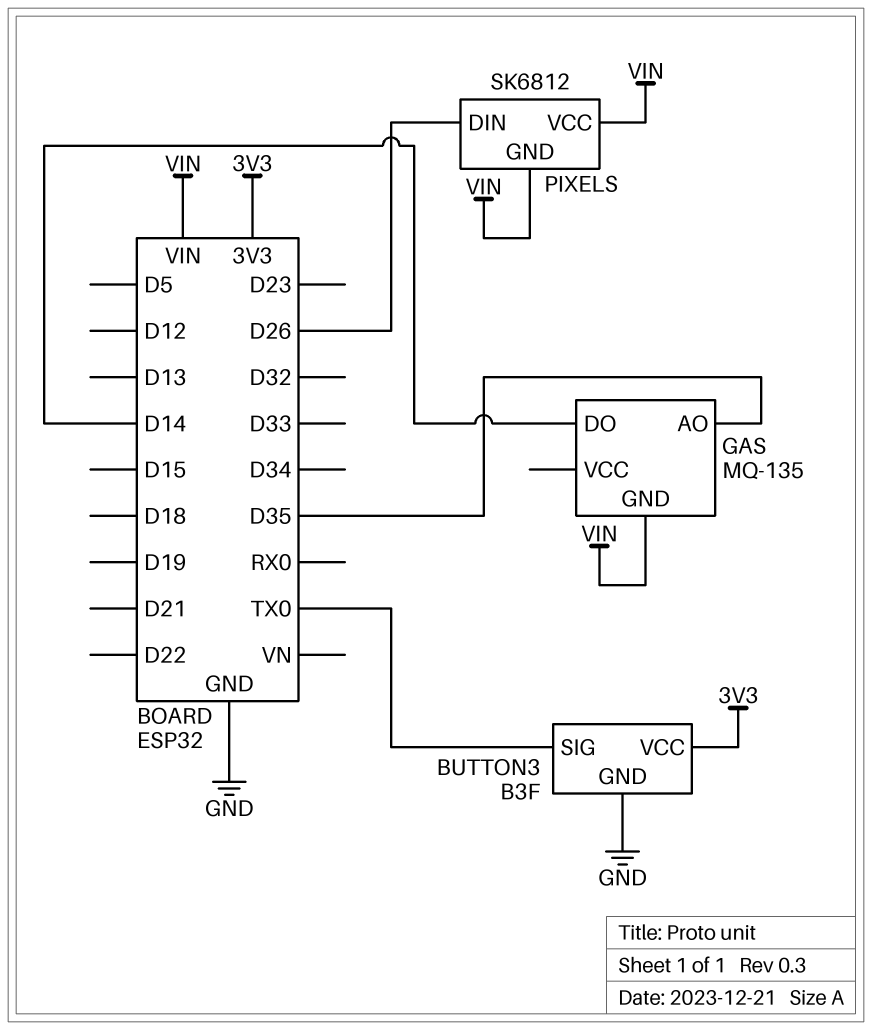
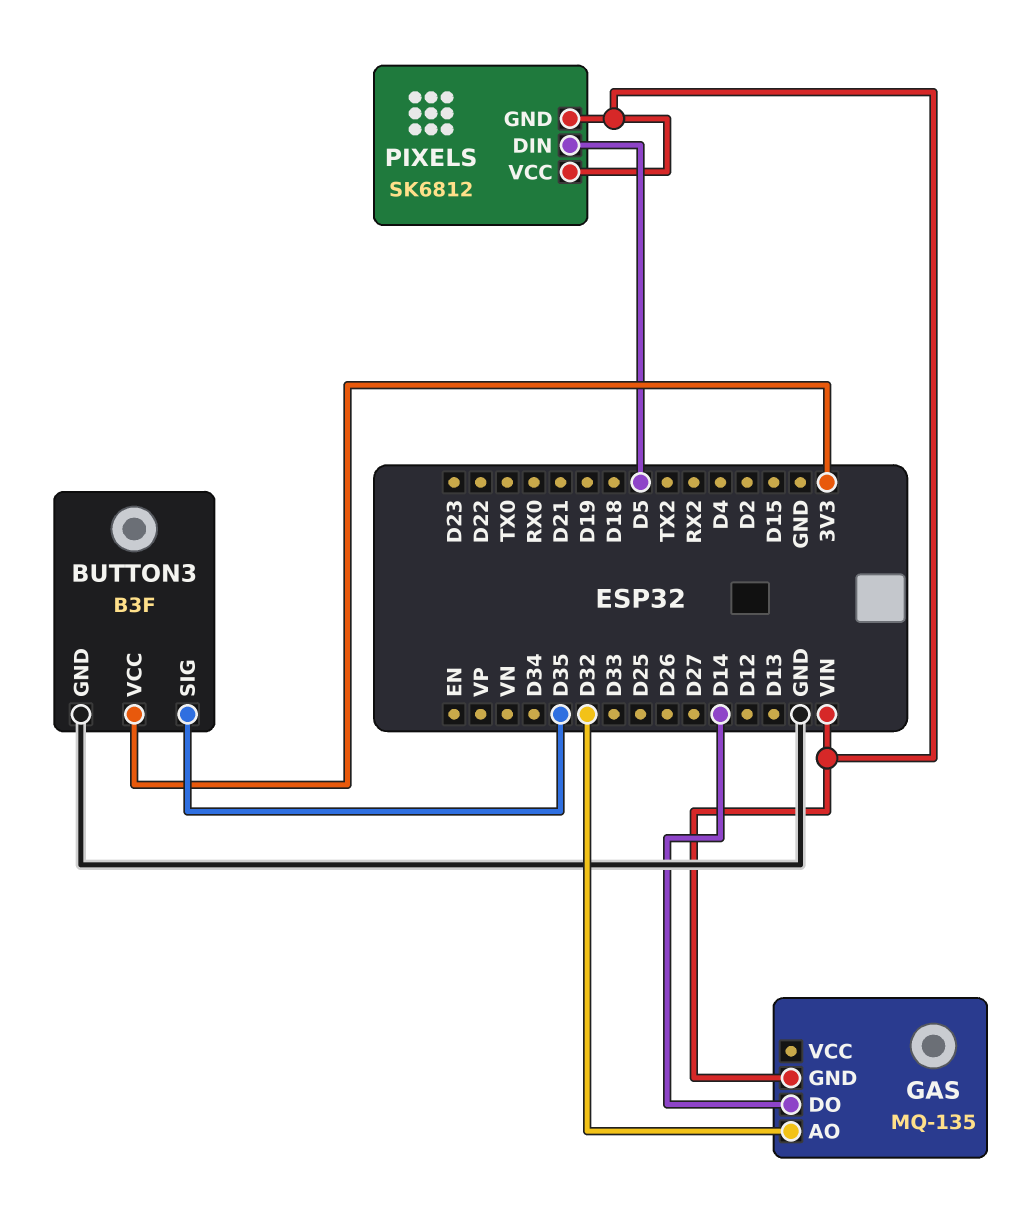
BUTTON3 pin SIG: TX0 -> D35
GAS pin AO: D35 -> D32
PIXELS pin DIN: D26 -> D5

